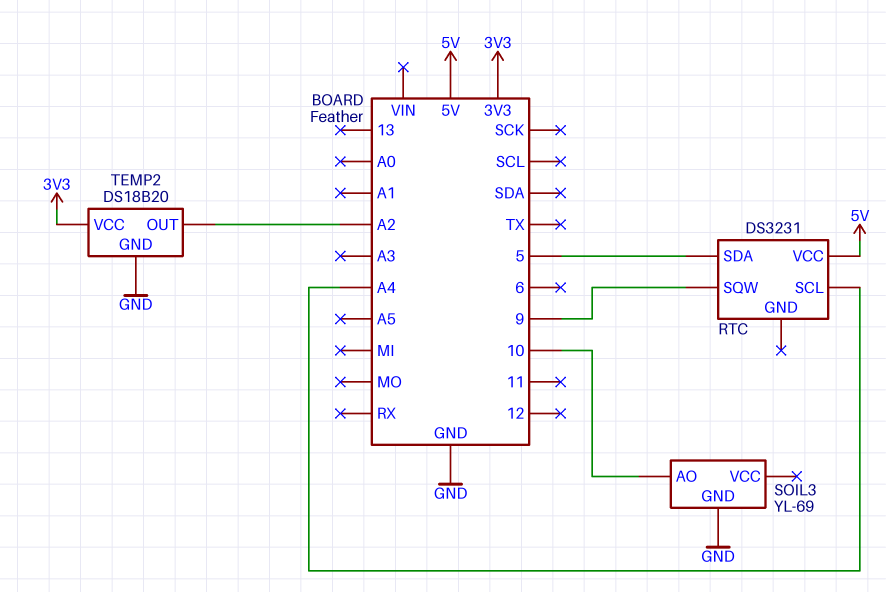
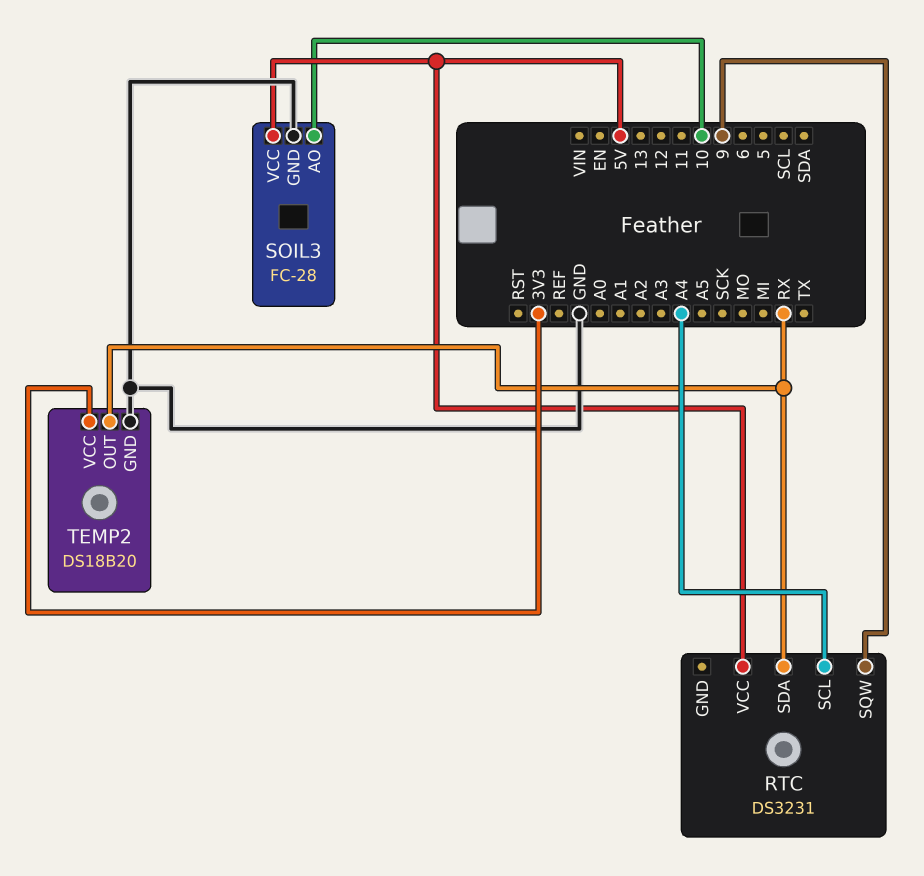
RTC pin SDA: 5 -> RX
SOIL3: YL-69 -> FC-28
SOIL3 pin VCC: none -> 5V
TEMP2 pin OUT: A2 -> RX

